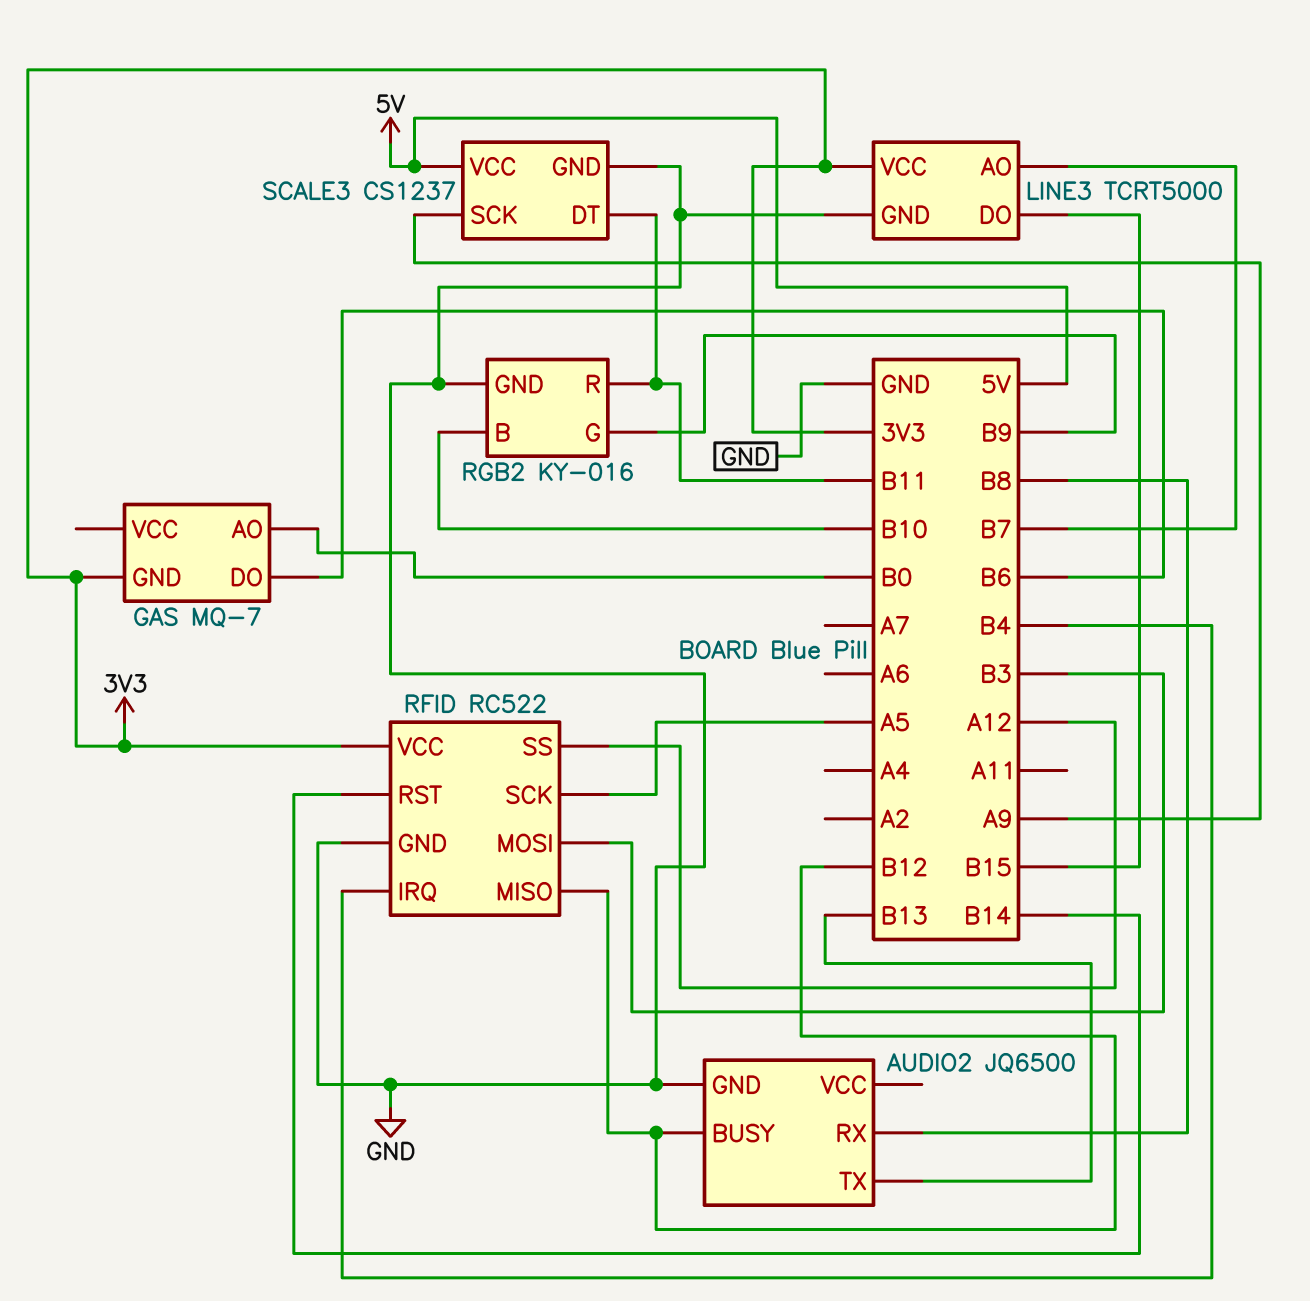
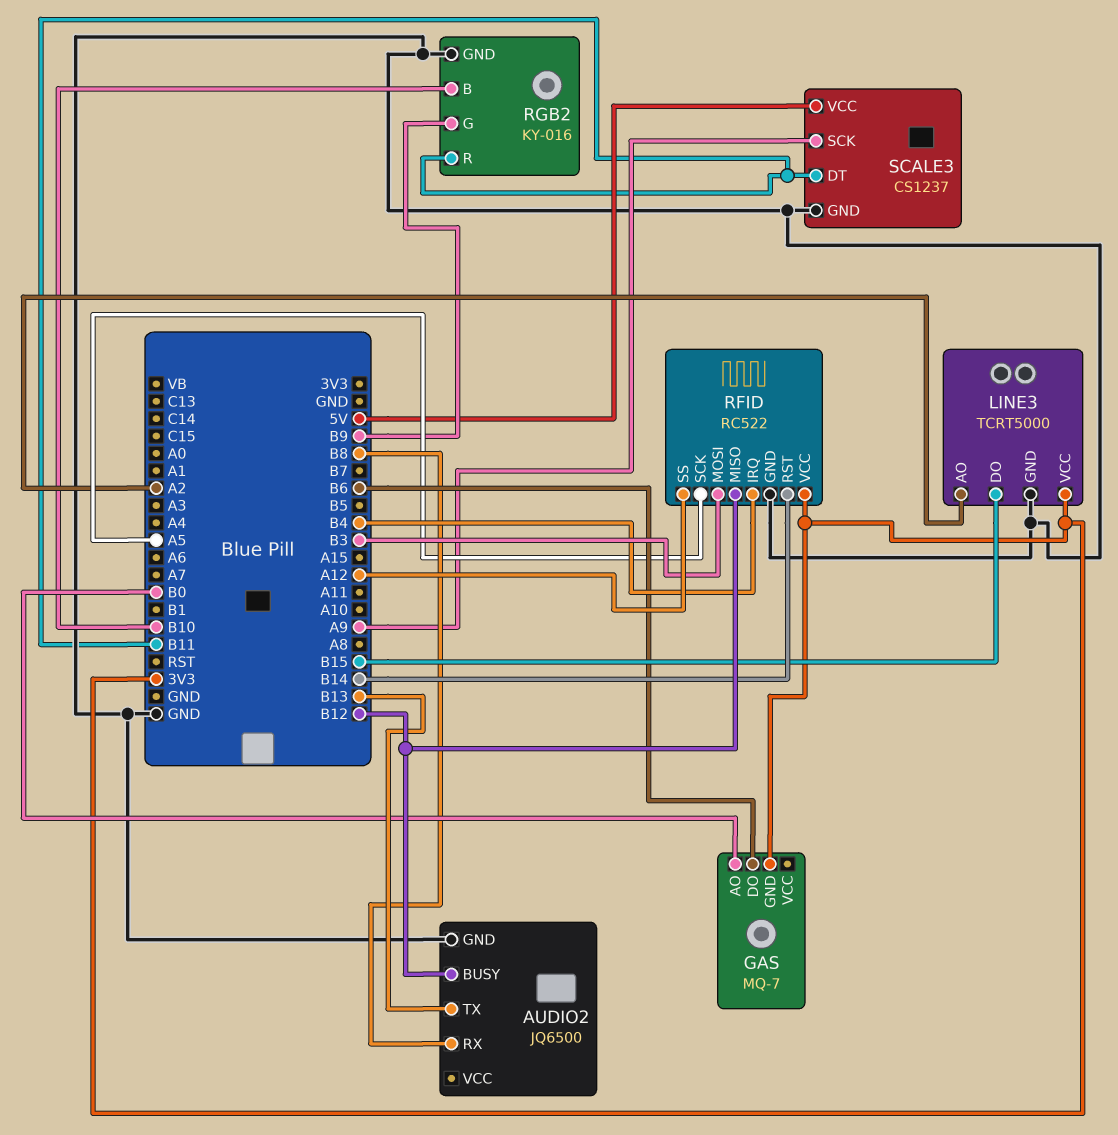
LINE3 pin AO: B7 -> A2

